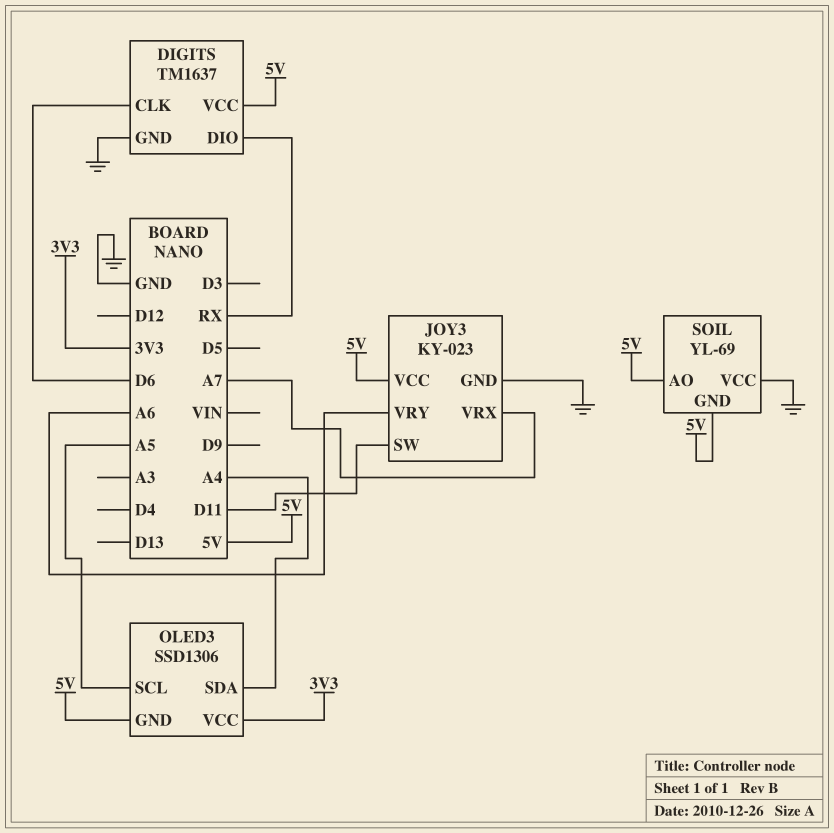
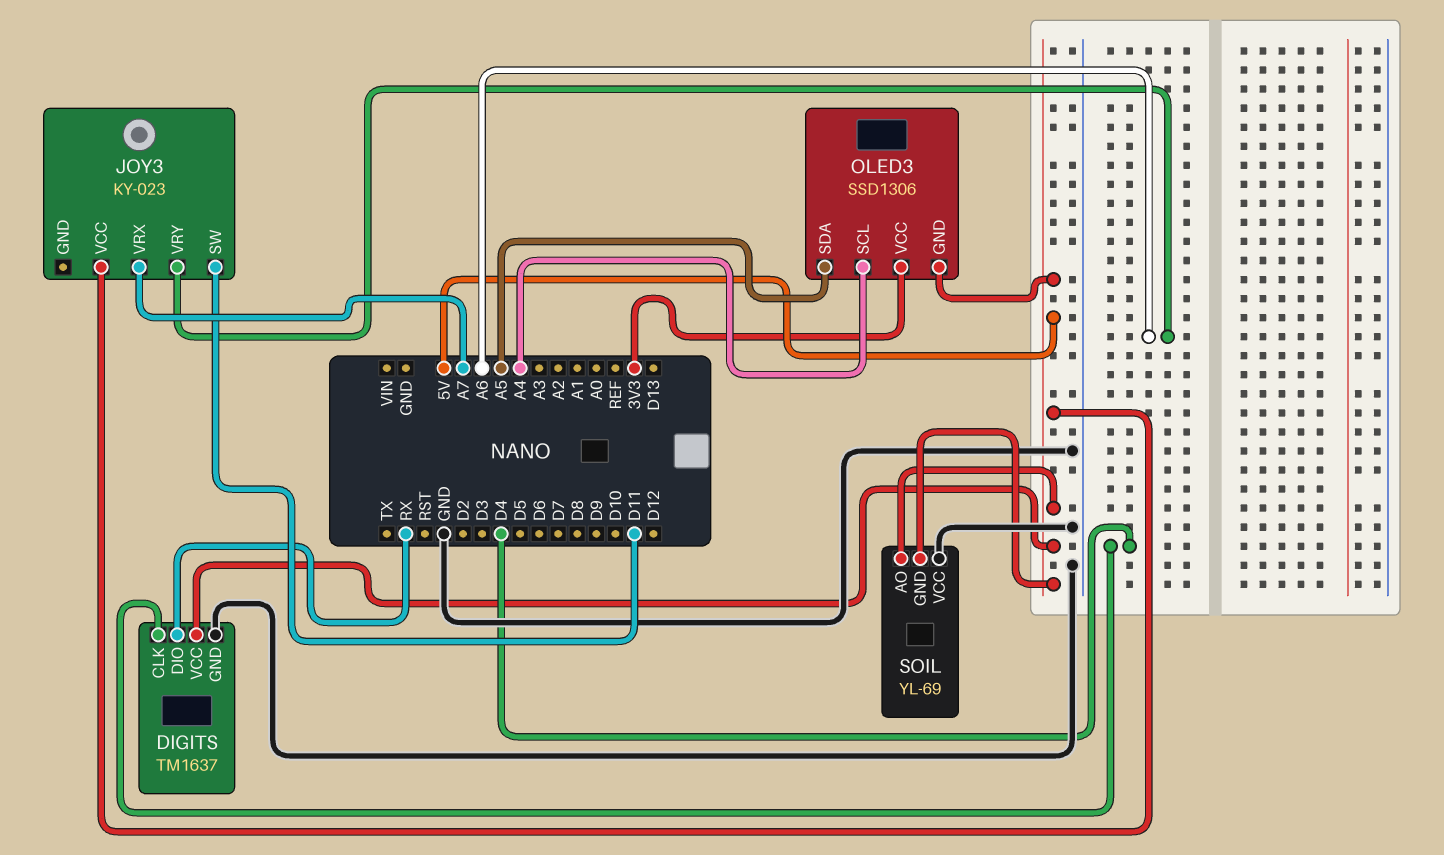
DIGITS pin CLK: D6 -> D4
JOY3 pin GND: GND -> none
OLED3 pin SCL: A5 -> A4
OLED3 pin SDA: A4 -> A5

